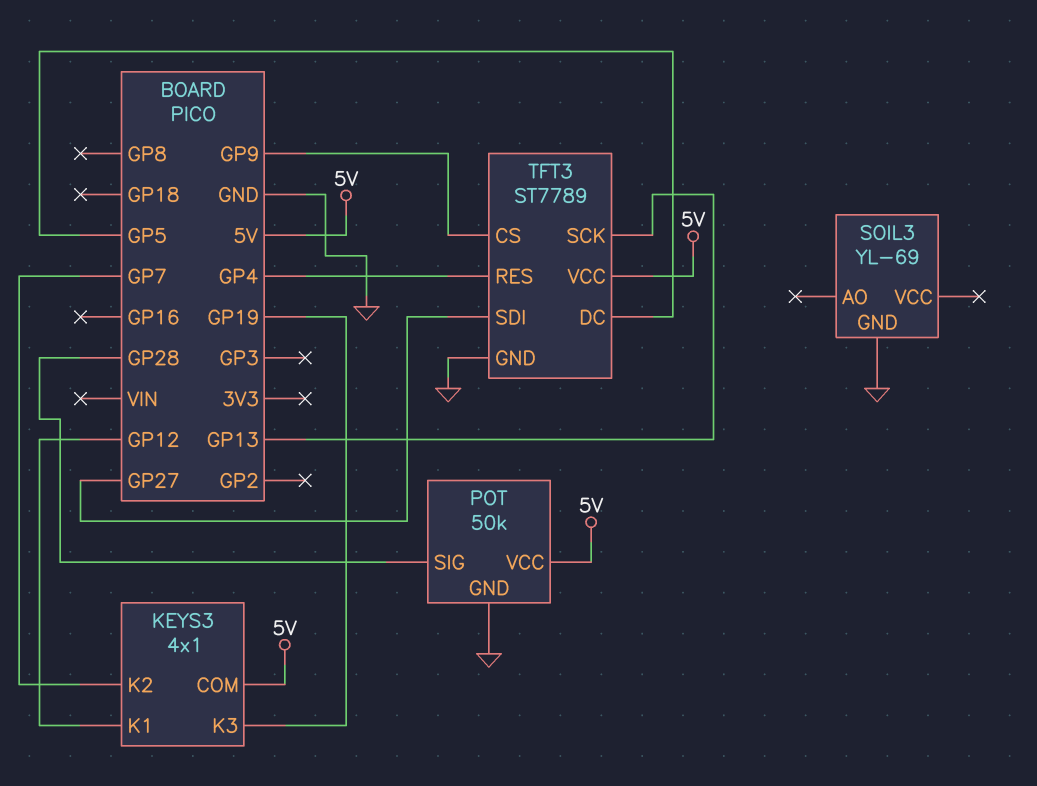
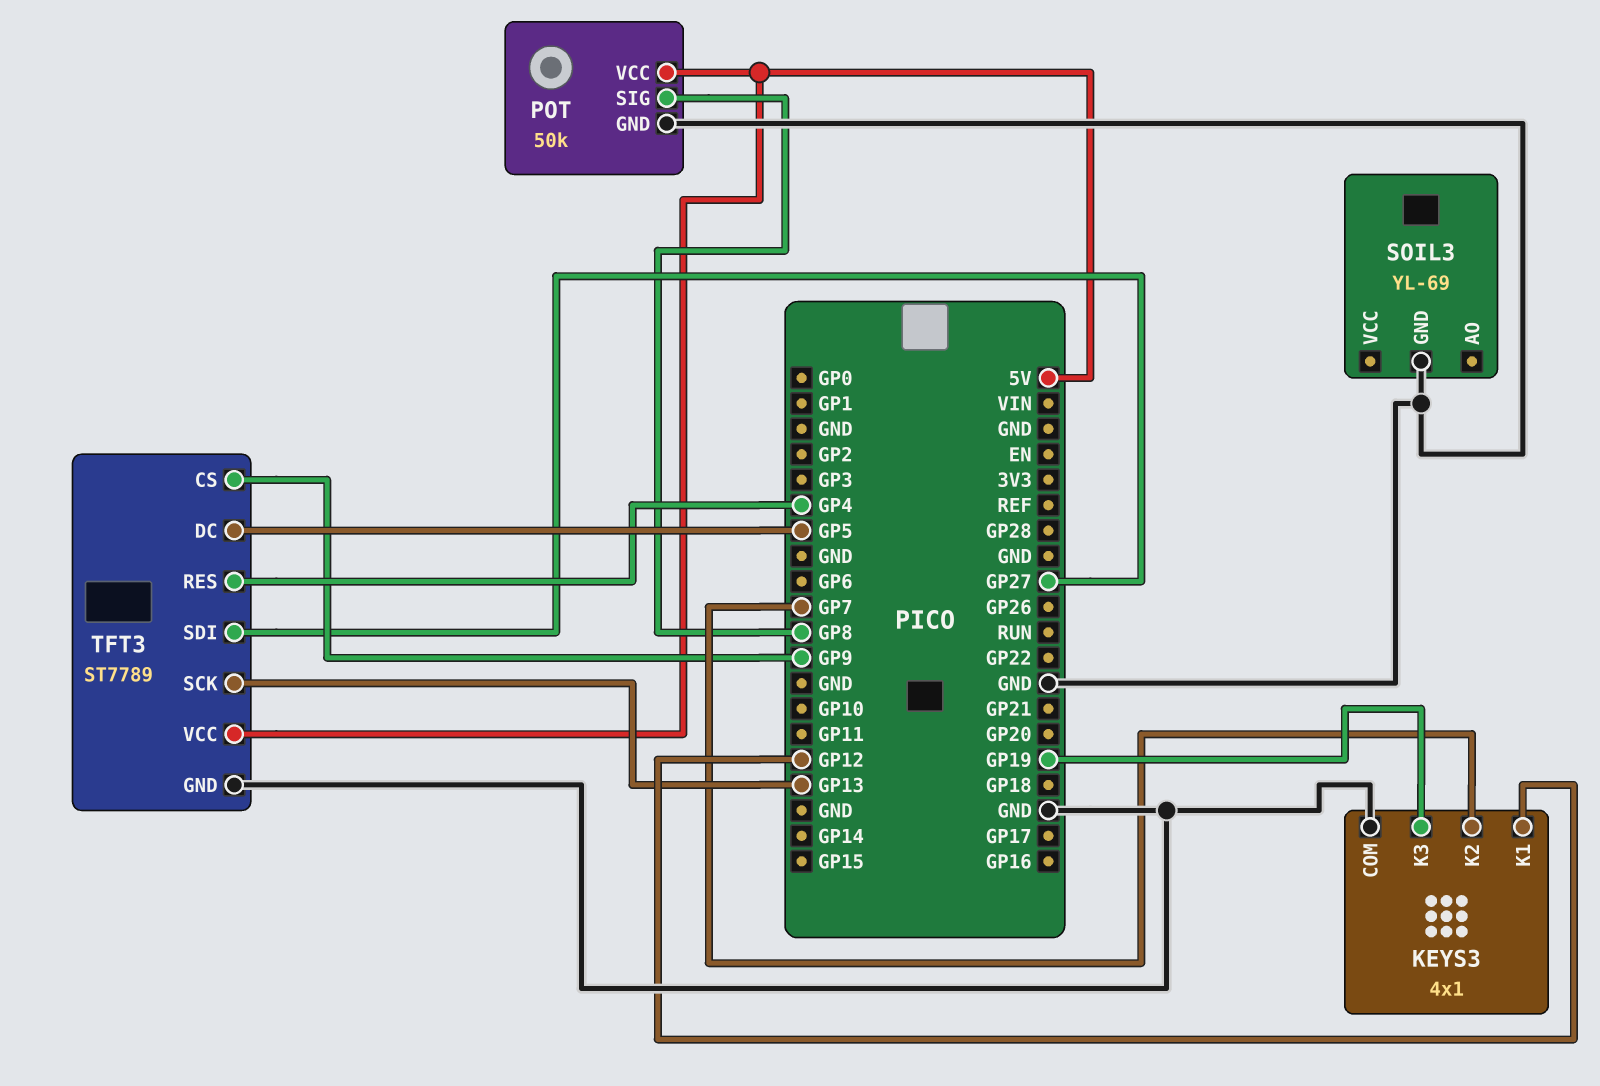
KEYS3 pin COM: 5V -> GND
POT pin SIG: GP28 -> GP8

